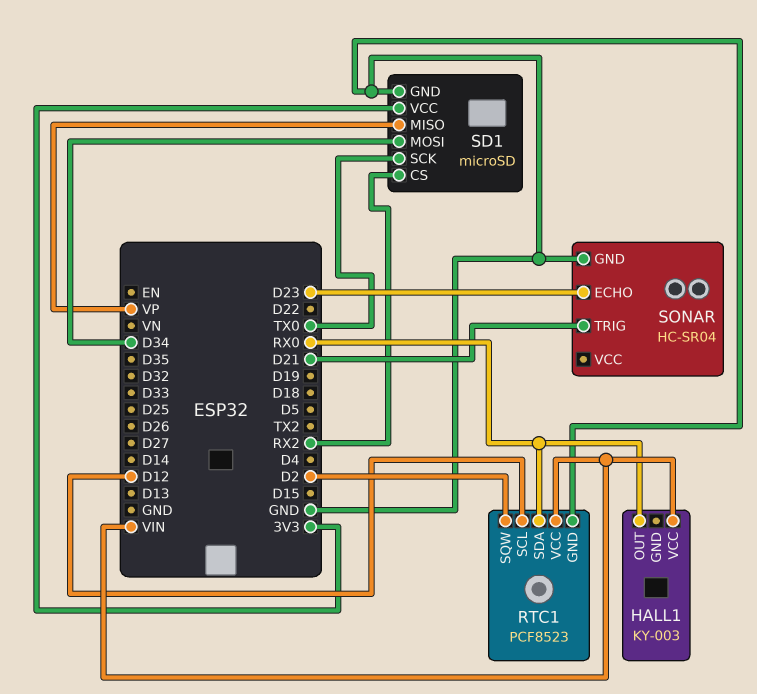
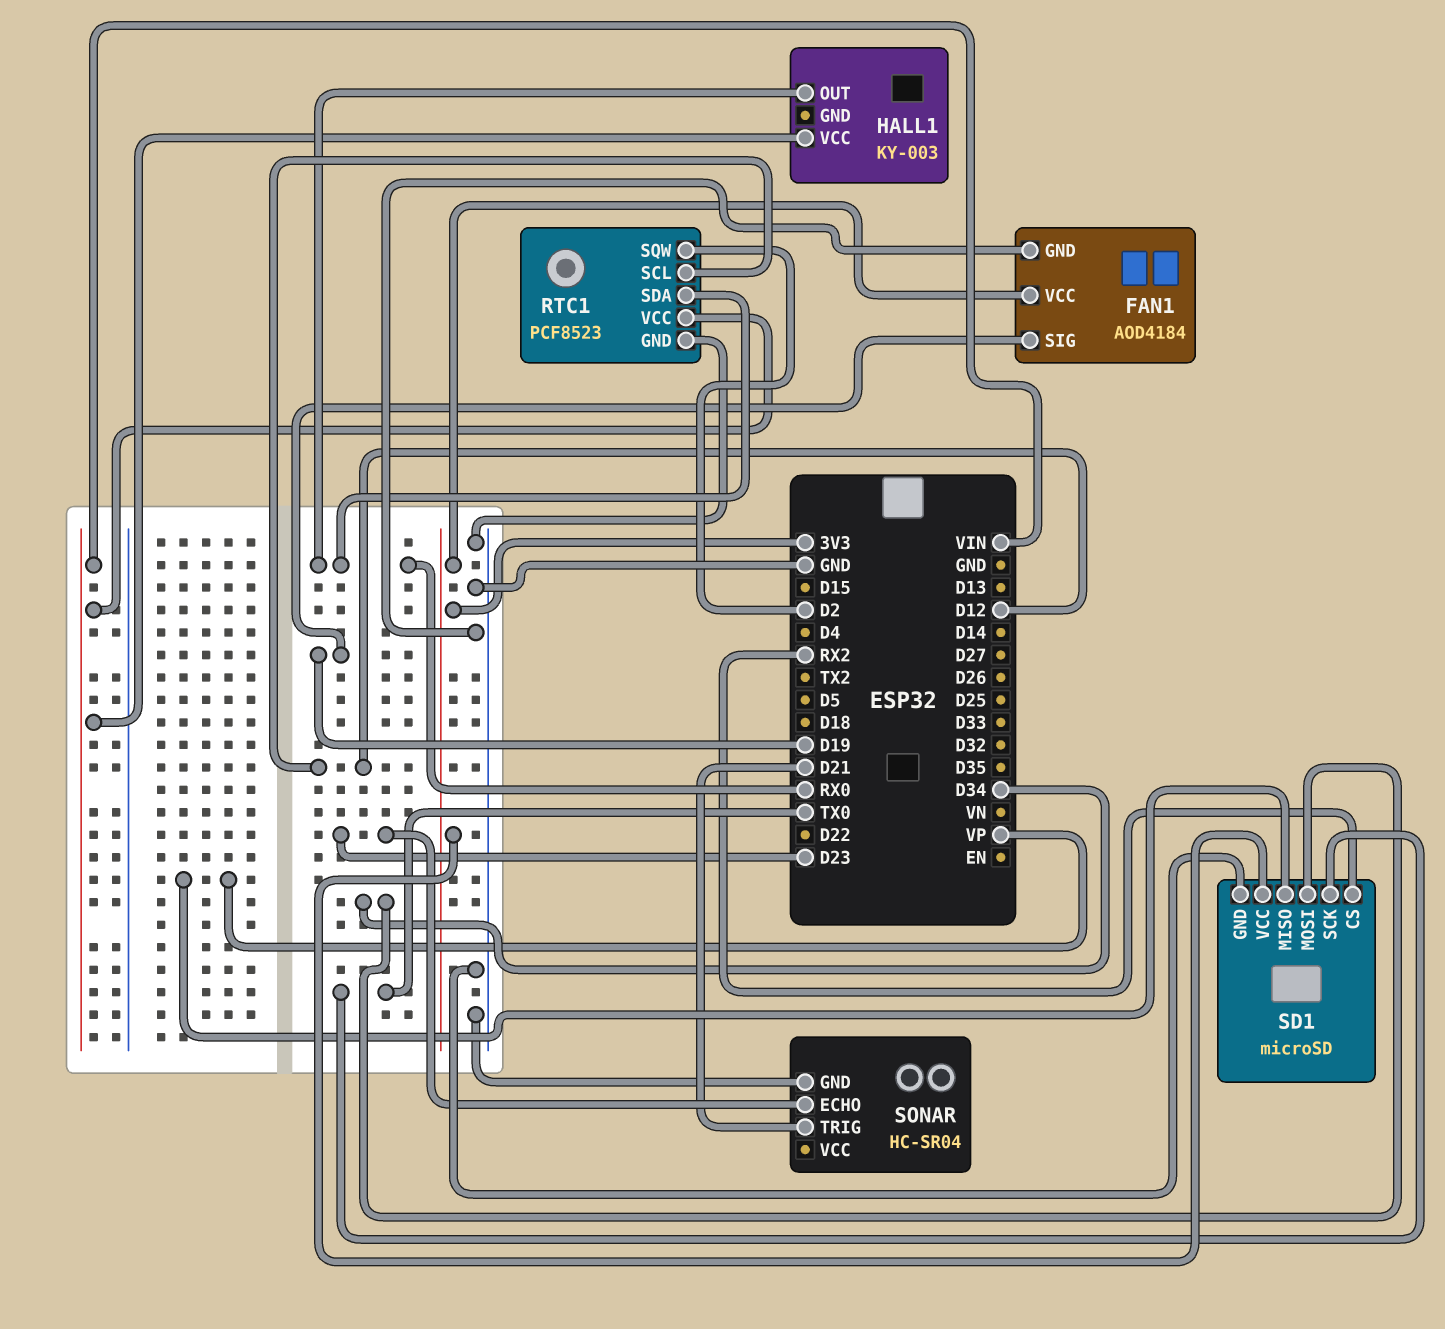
FAN1: none -> AOD4184
FAN1 pin GND: none -> GND
FAN1 pin SIG: none -> D19
FAN1 pin VCC: none -> 3V3

